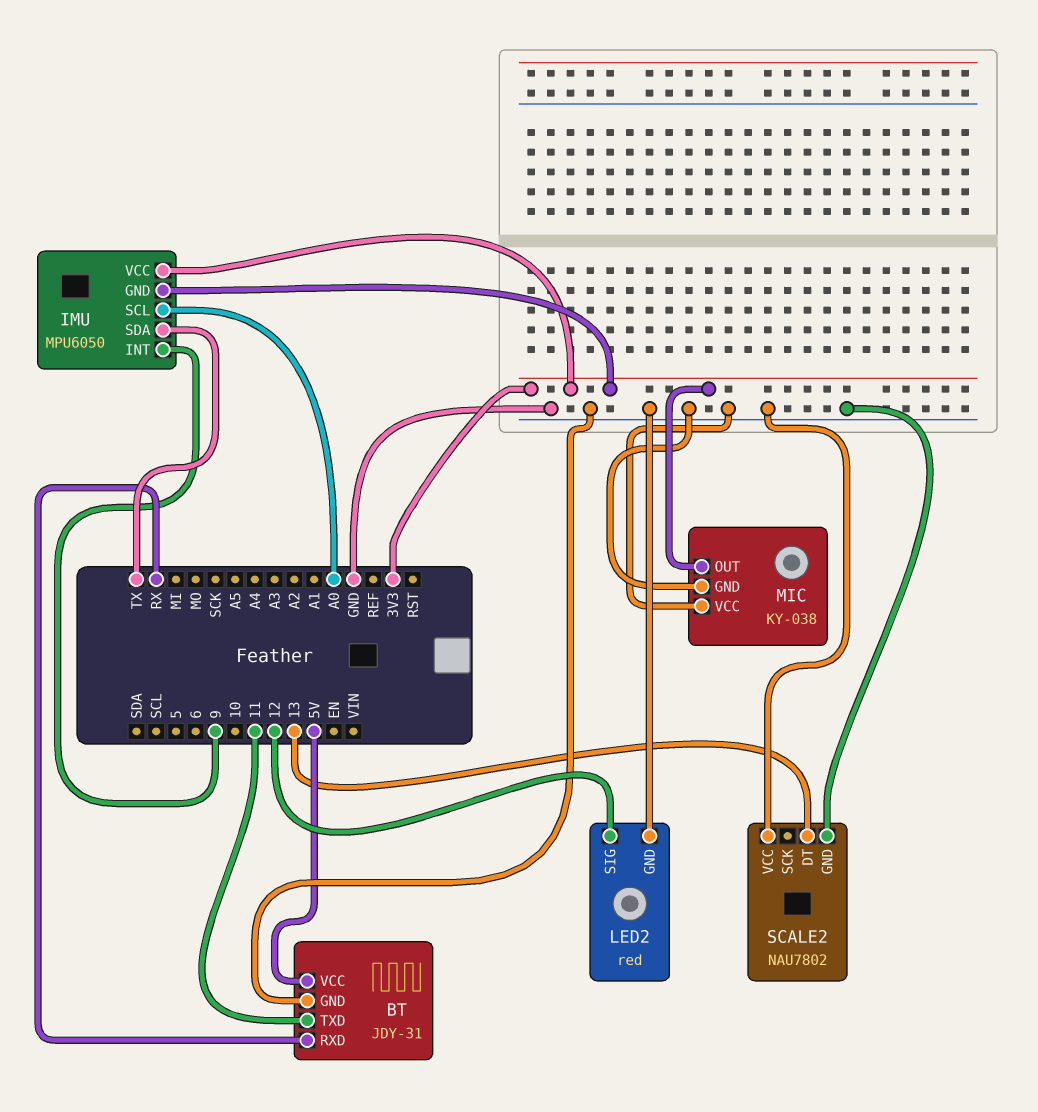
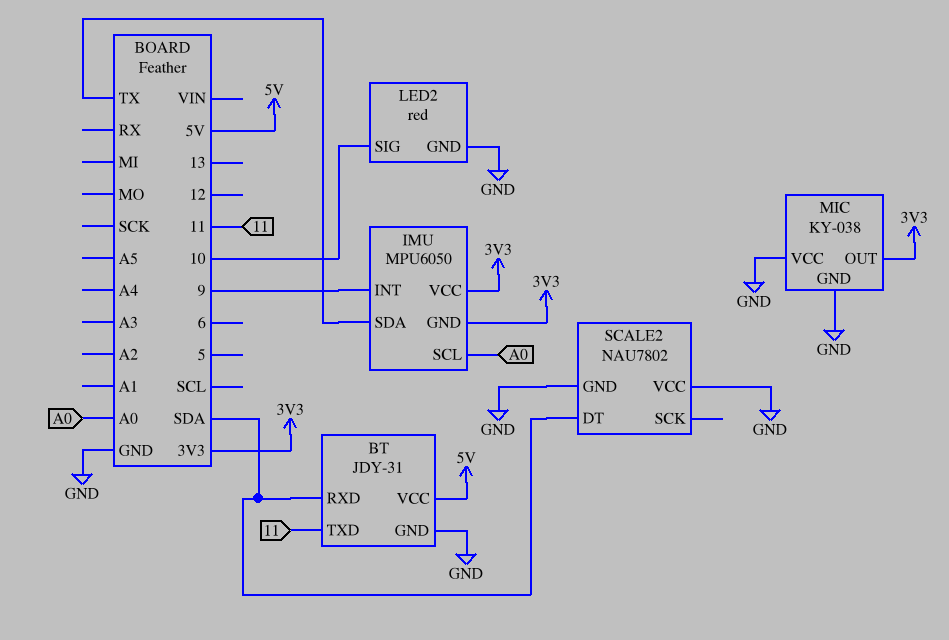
BT pin RXD: RX -> SDA
LED2 pin SIG: 12 -> 10
SCALE2 pin DT: 13 -> SDA

